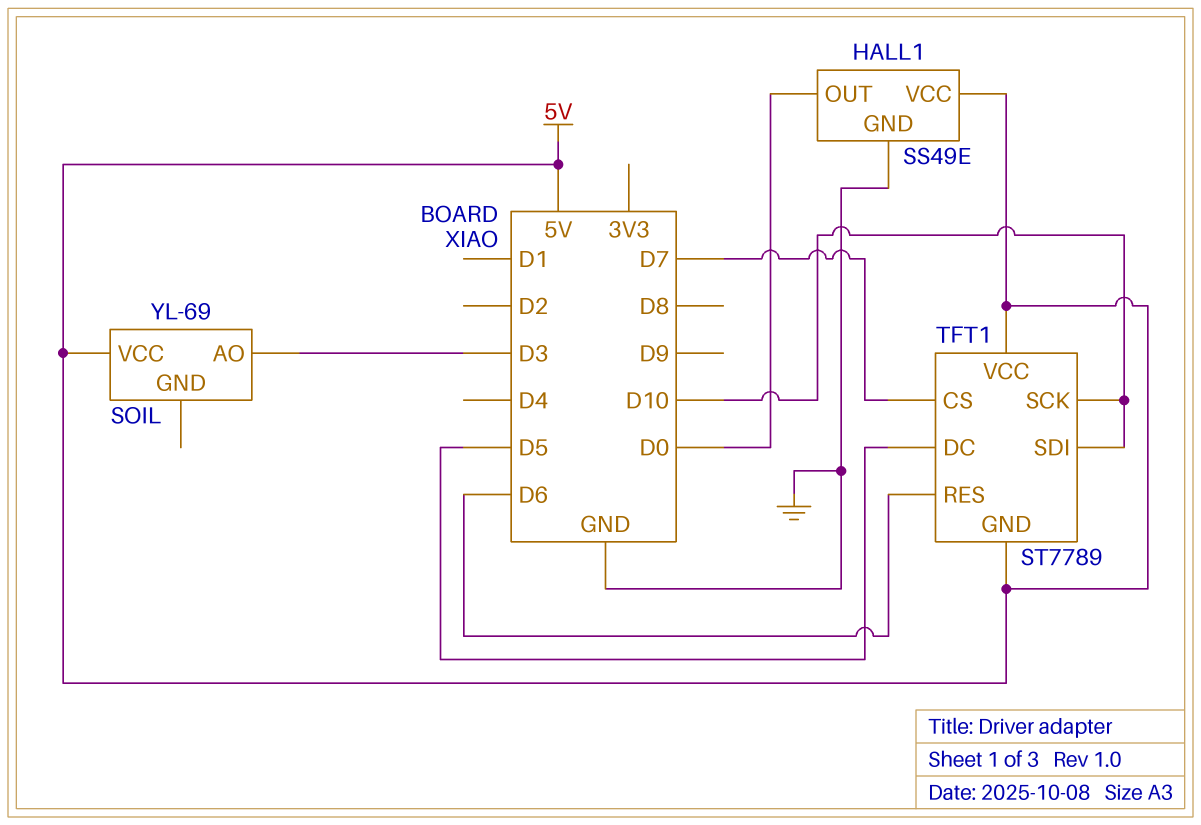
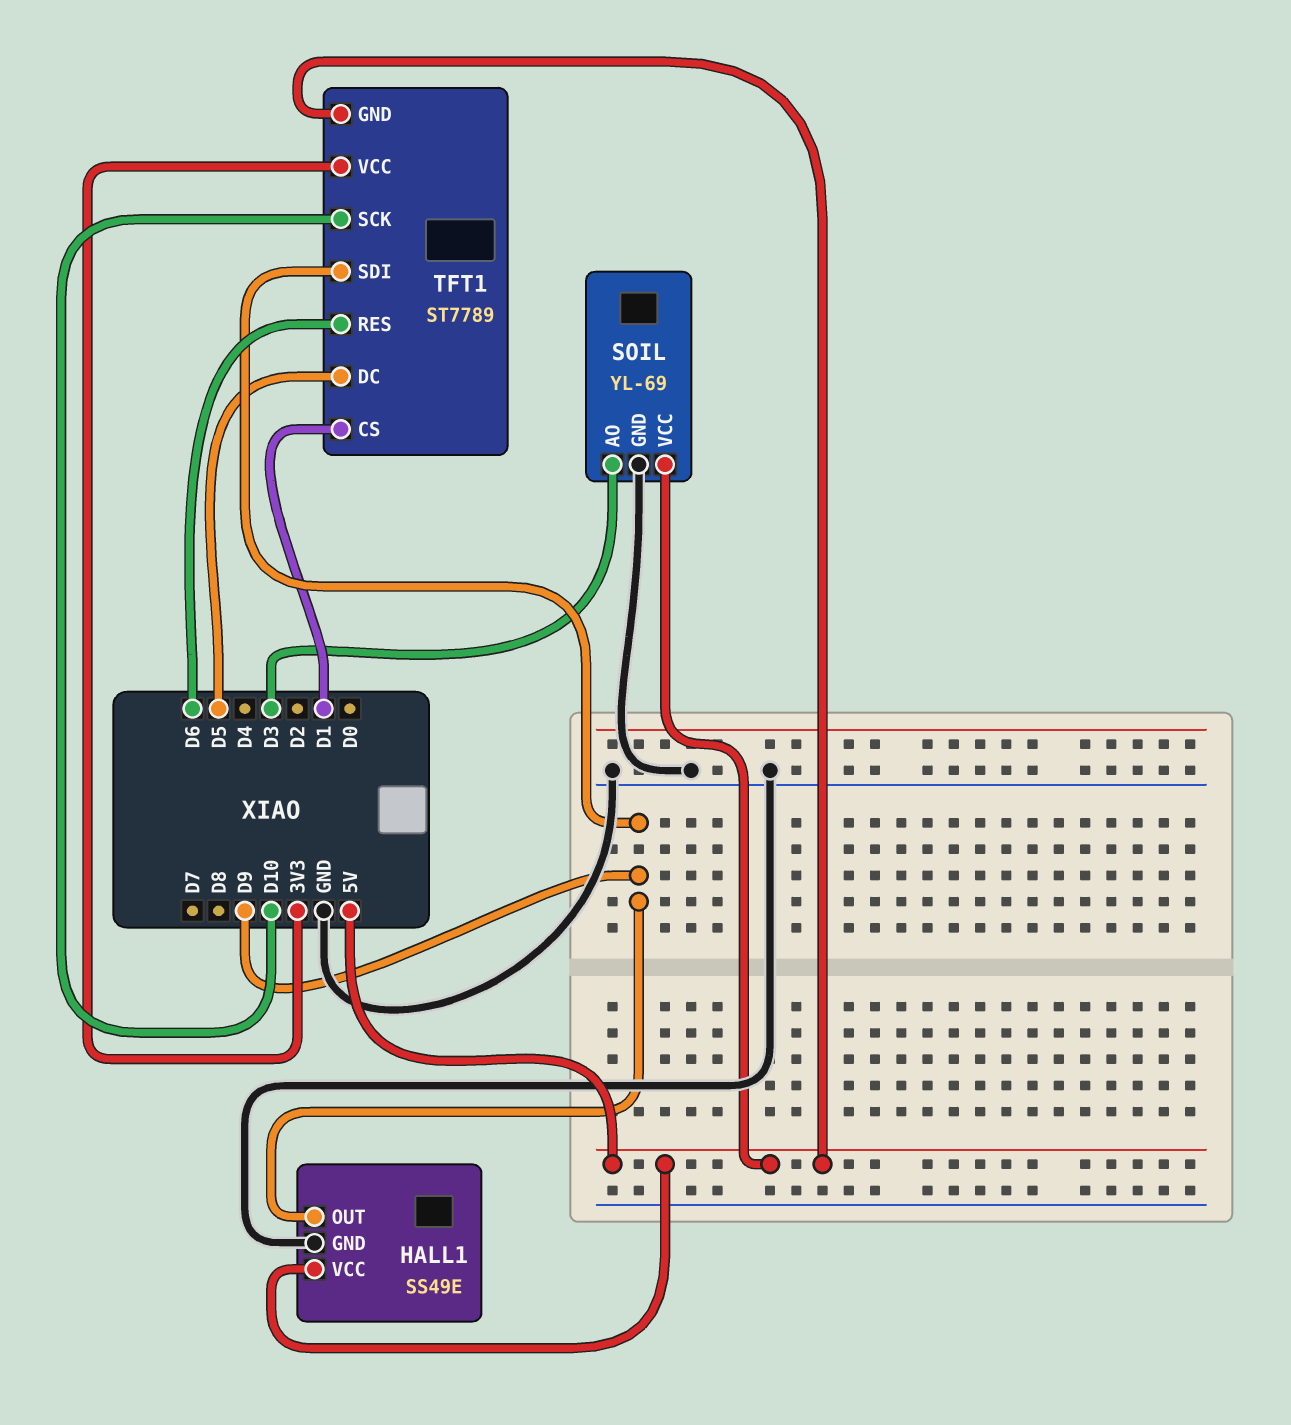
HALL1 pin OUT: D0 -> D9
SOIL pin GND: none -> GND
TFT1 pin CS: D7 -> D1
TFT1 pin SDI: D10 -> D9
TFT1 pin VCC: 5V -> 3V3

